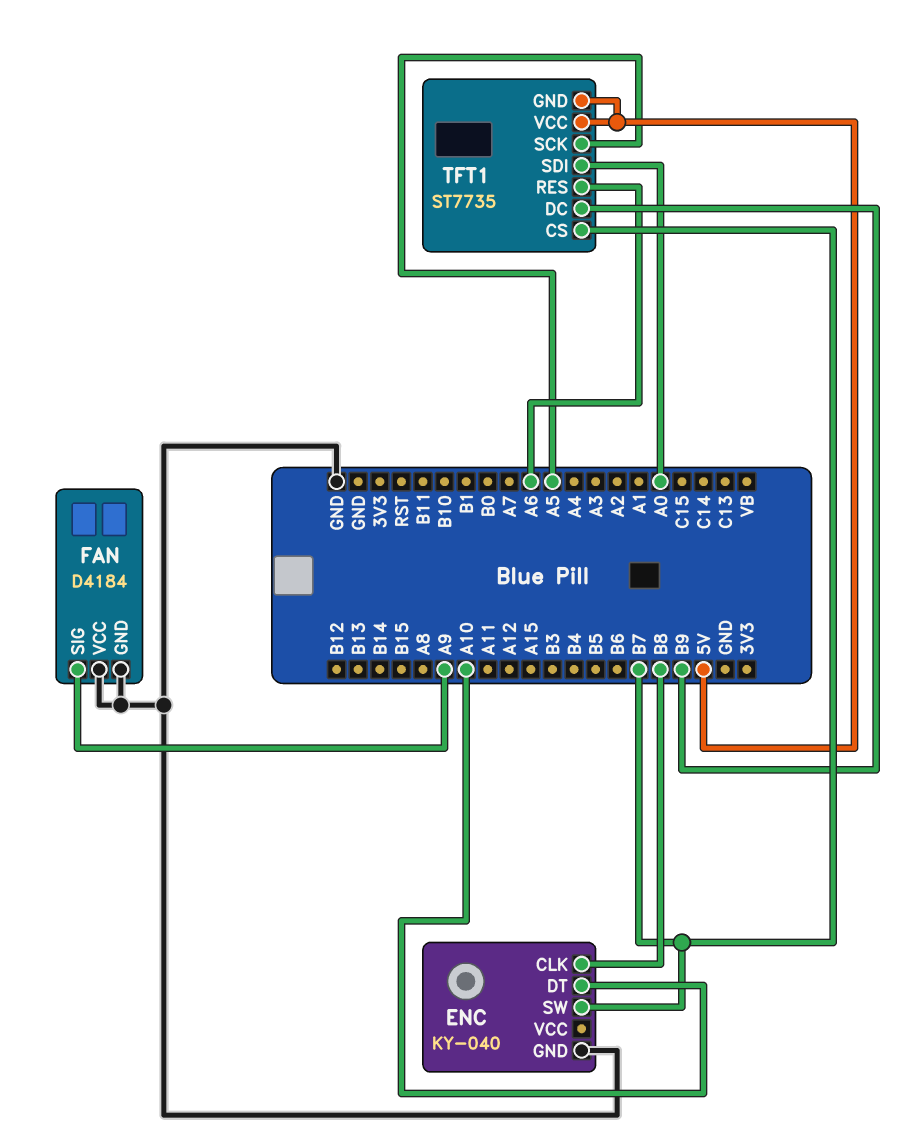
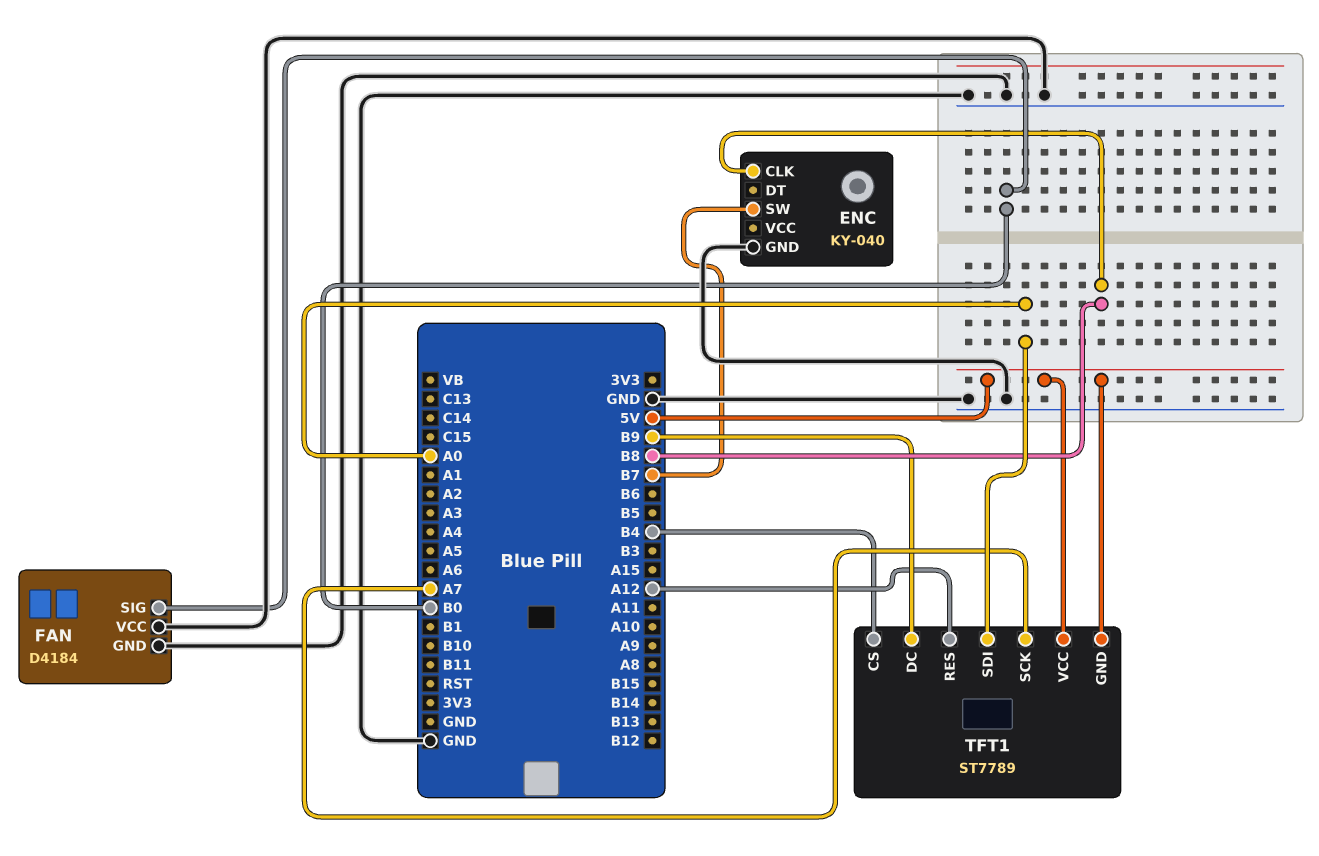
ENC pin DT: A10 -> none
FAN pin SIG: A9 -> B0
TFT1: ST7735 -> ST7789
TFT1 pin CS: B7 -> B4
TFT1 pin RES: A6 -> A12
TFT1 pin SCK: A5 -> A7

